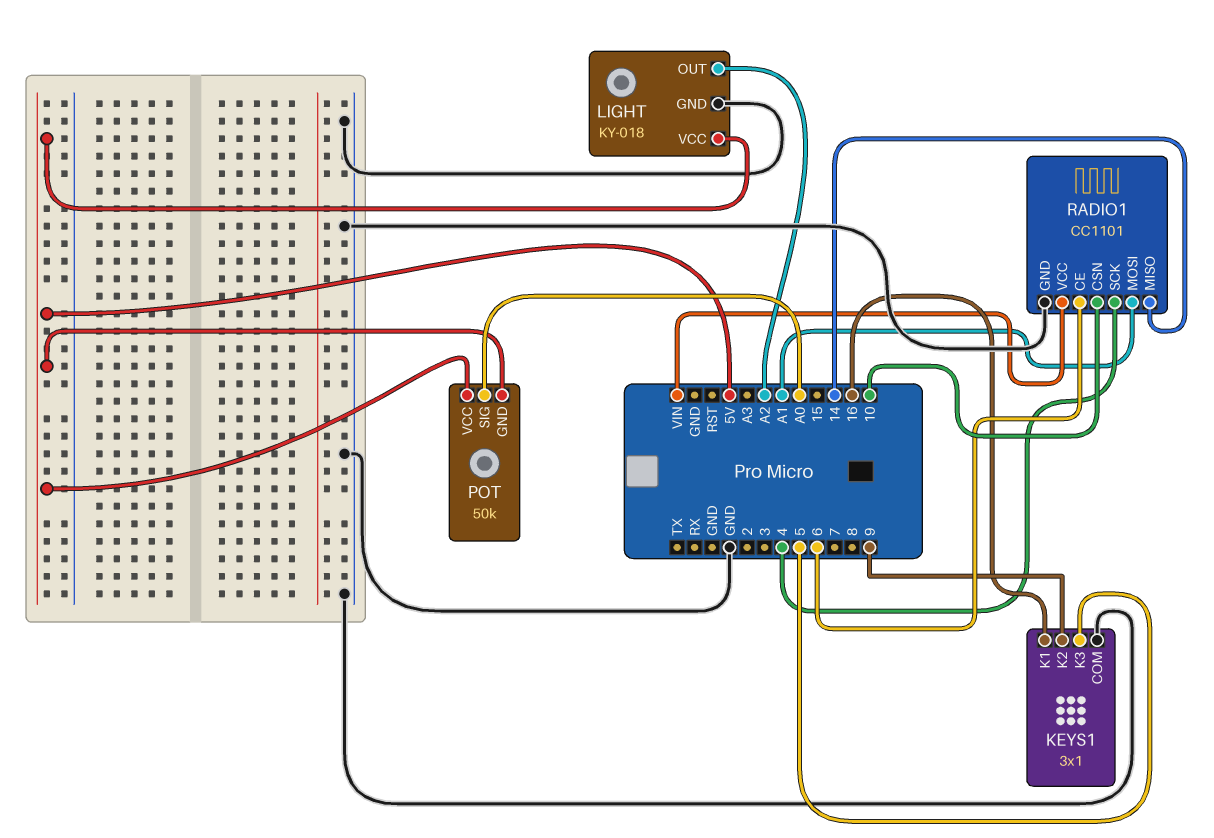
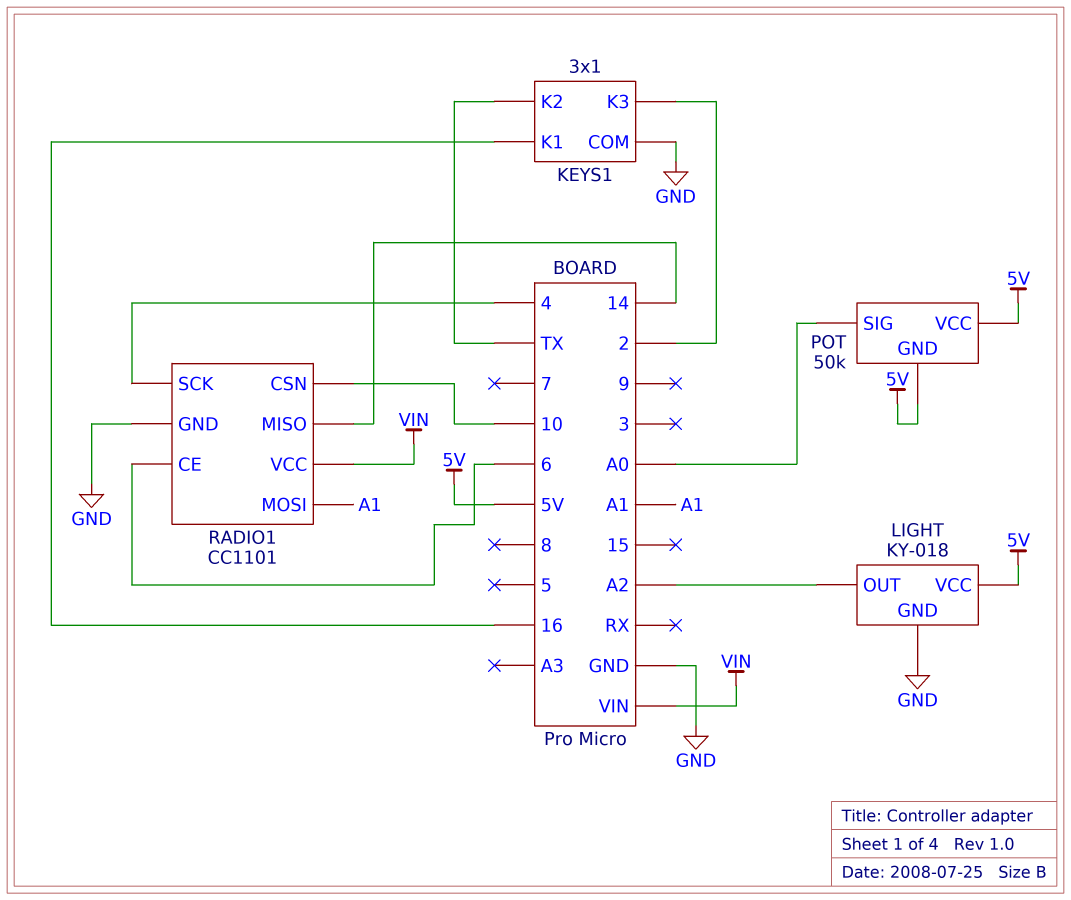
KEYS1 pin K2: 9 -> TX
KEYS1 pin K3: 5 -> 2

